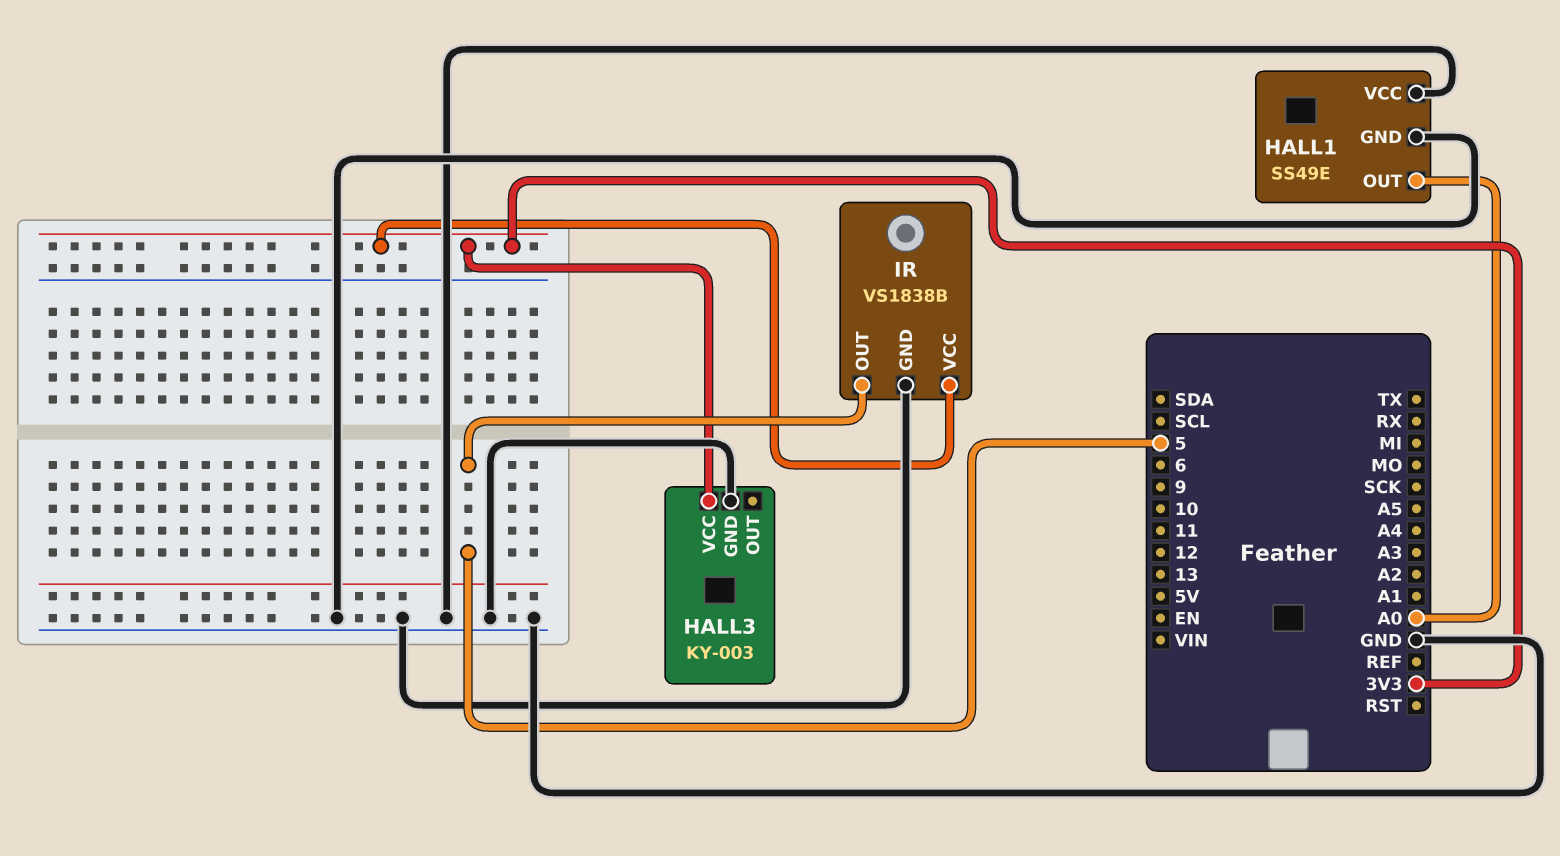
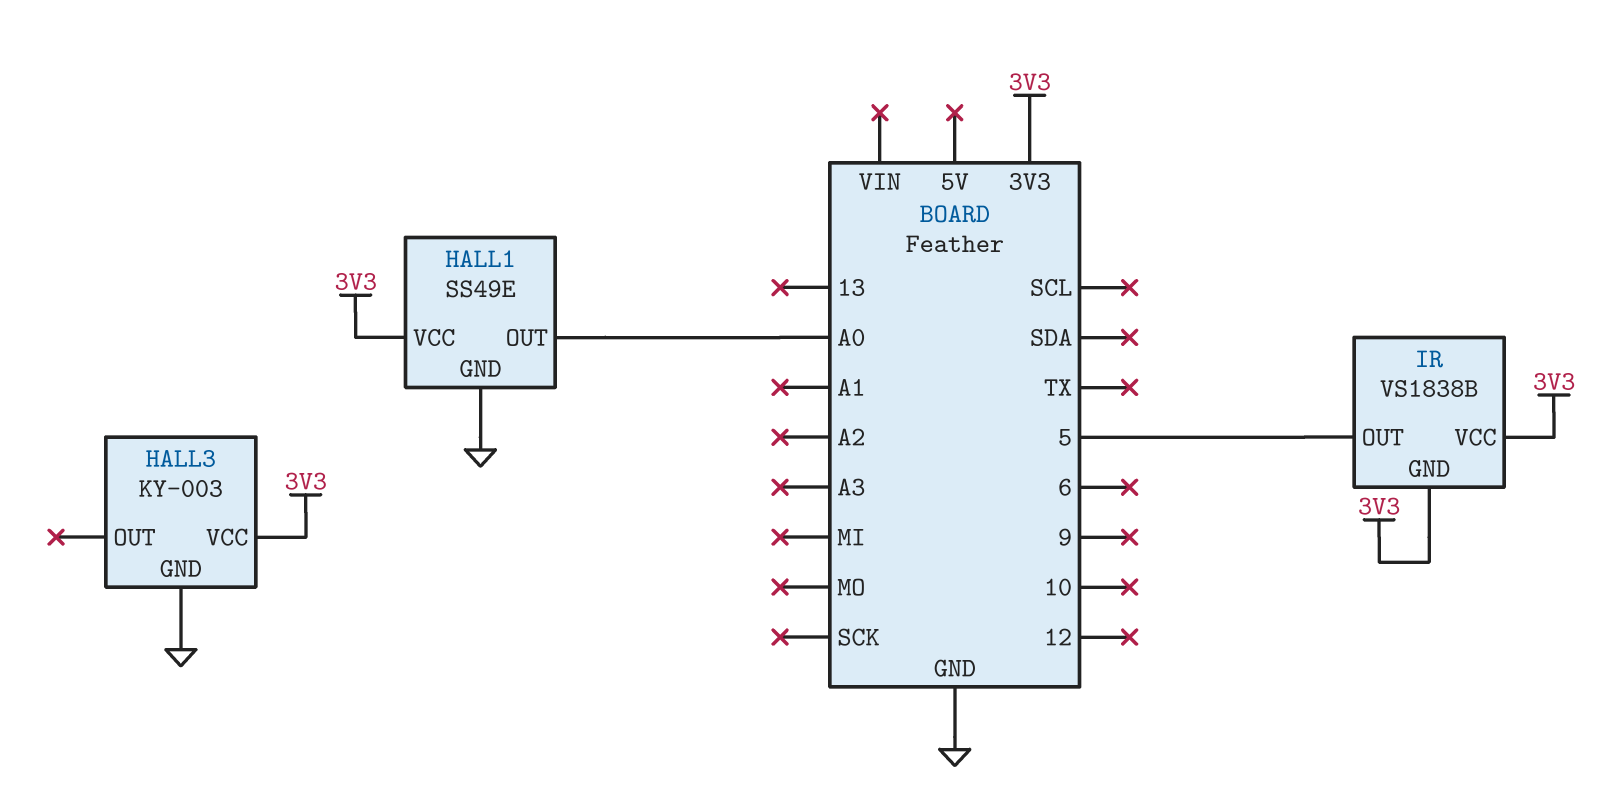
HALL1 pin VCC: GND -> 3V3
IR pin GND: GND -> 3V3

